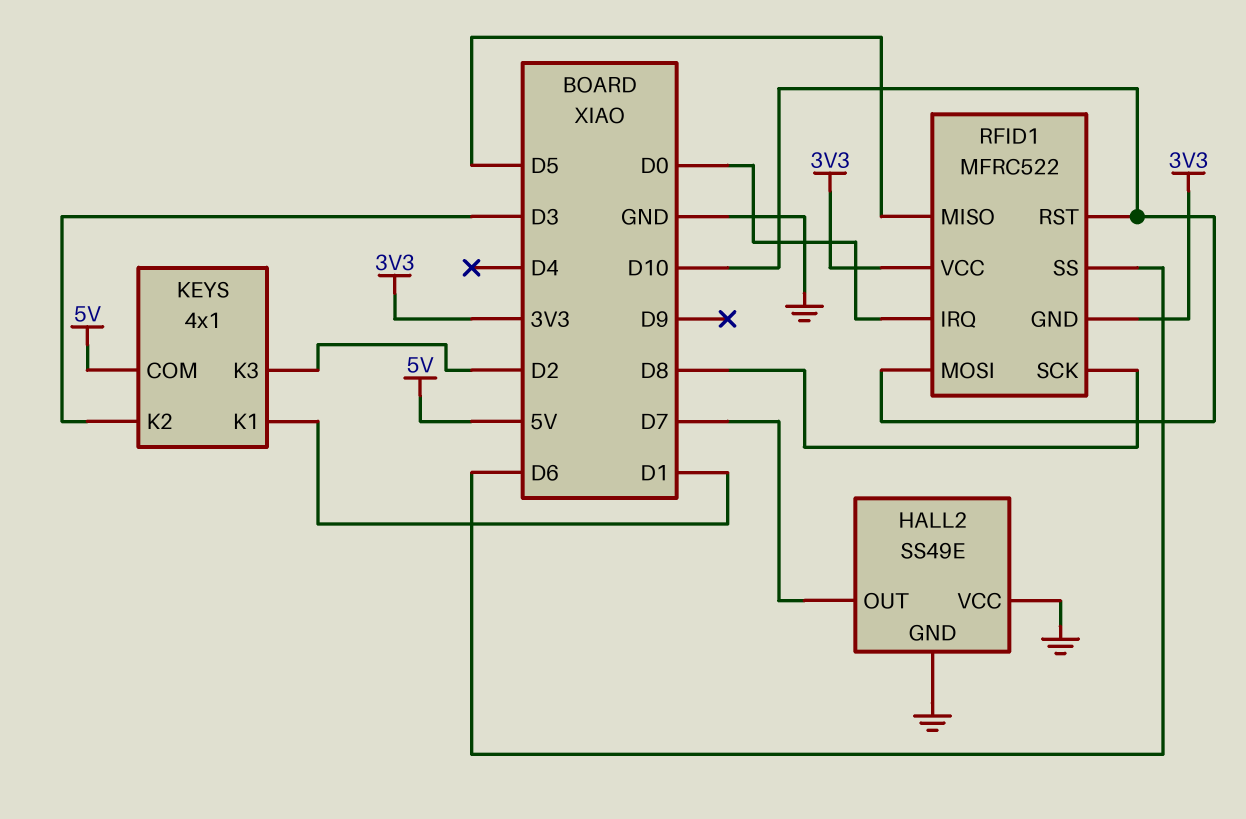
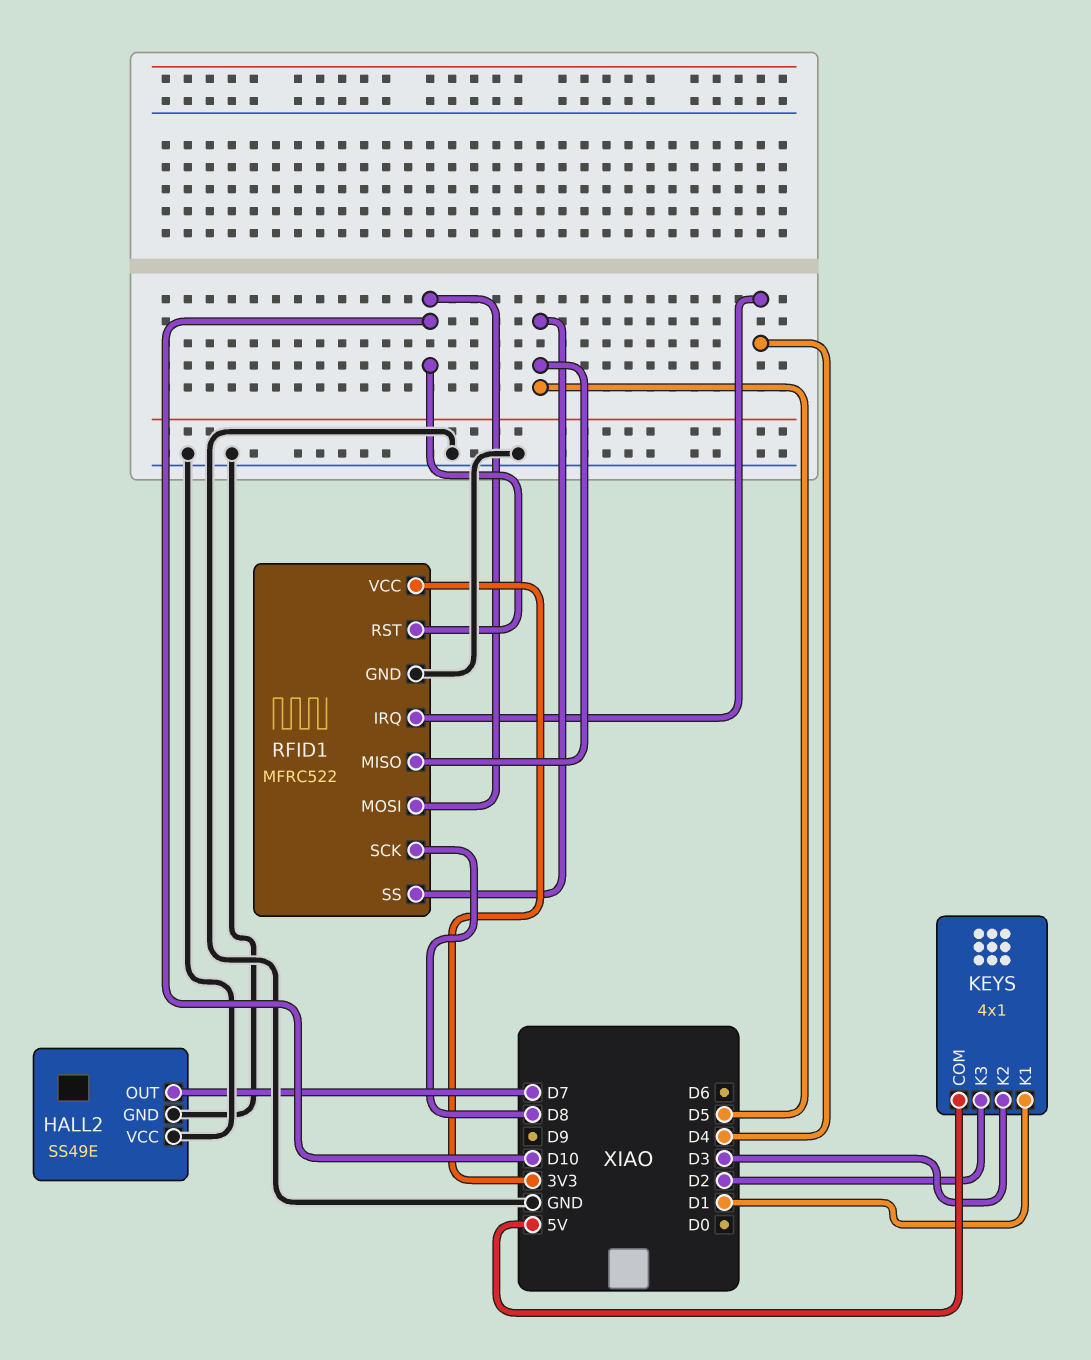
RFID1 pin GND: 3V3 -> GND
RFID1 pin IRQ: D0 -> D4
RFID1 pin SS: D6 -> D5

